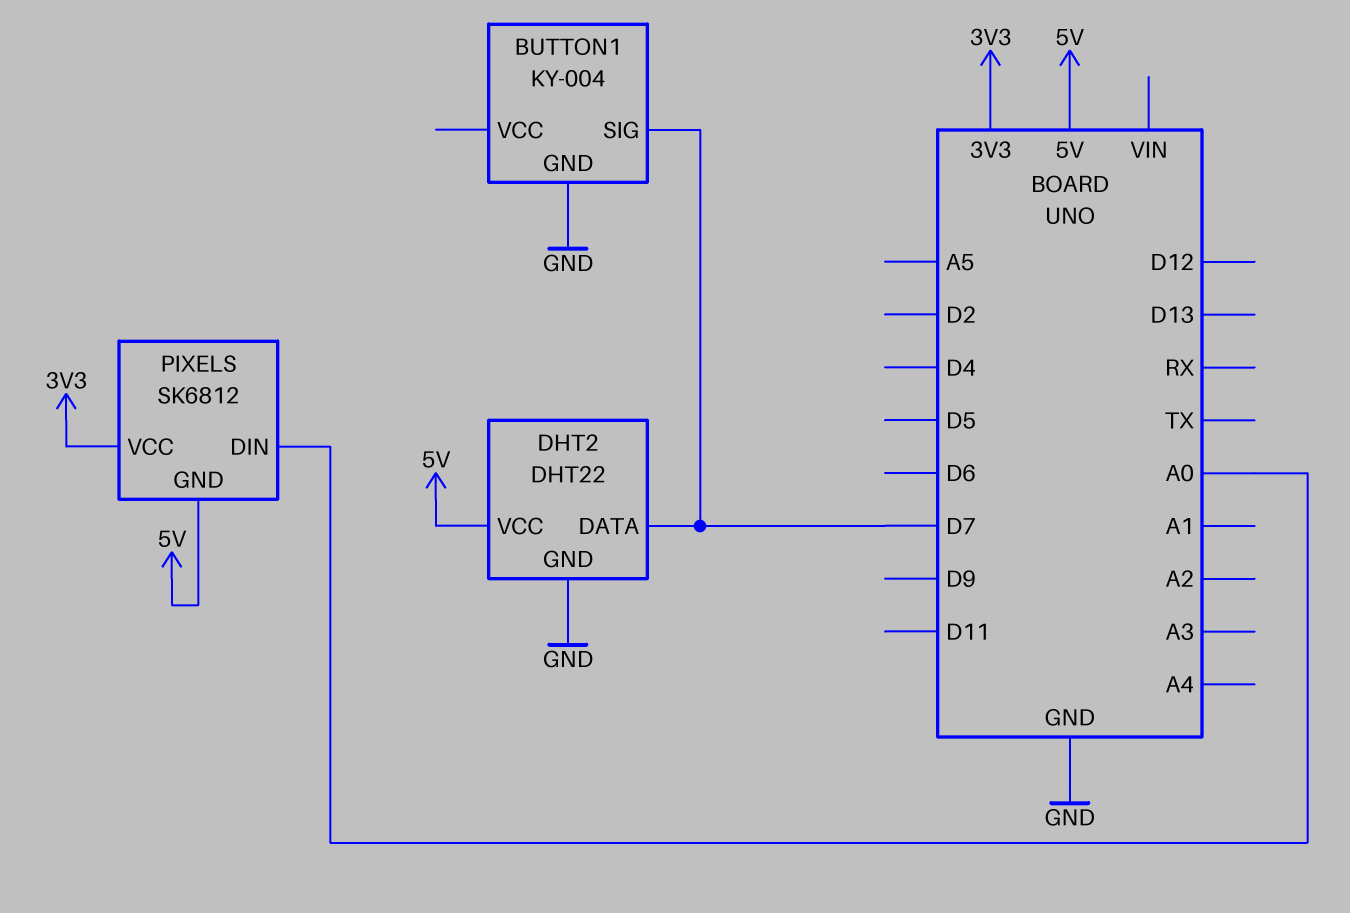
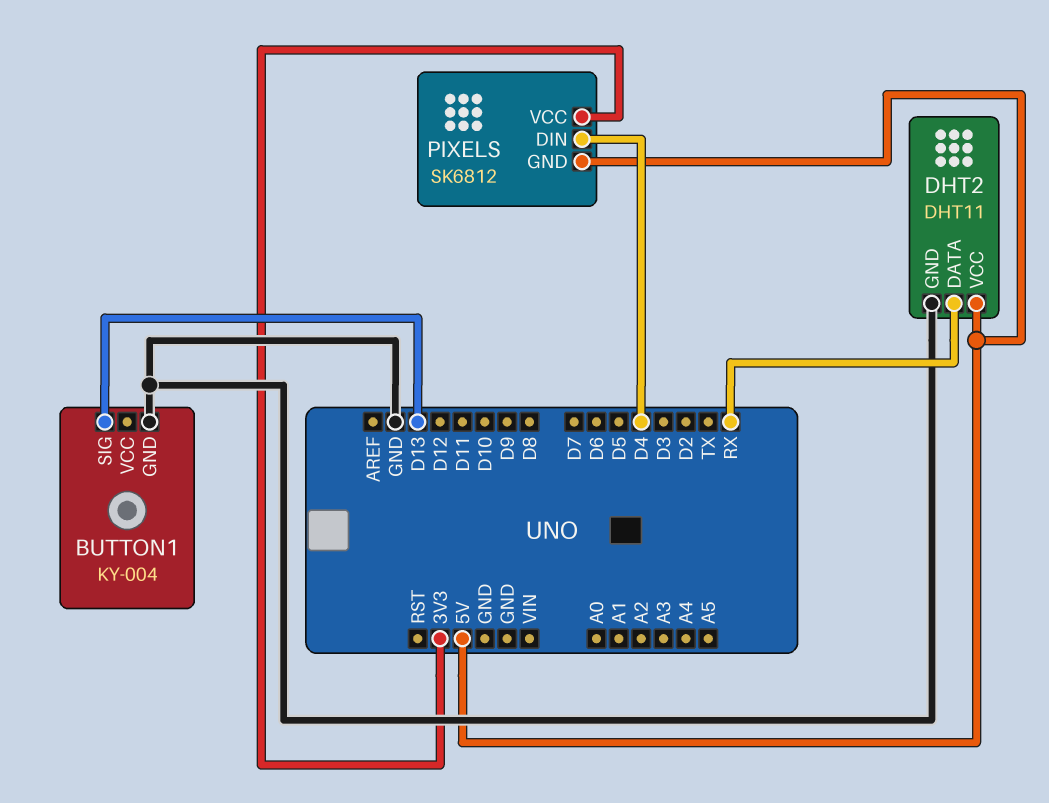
BUTTON1 pin SIG: D7 -> D13
DHT2: DHT22 -> DHT11
DHT2 pin DATA: D7 -> RX
PIXELS pin DIN: A0 -> D4

